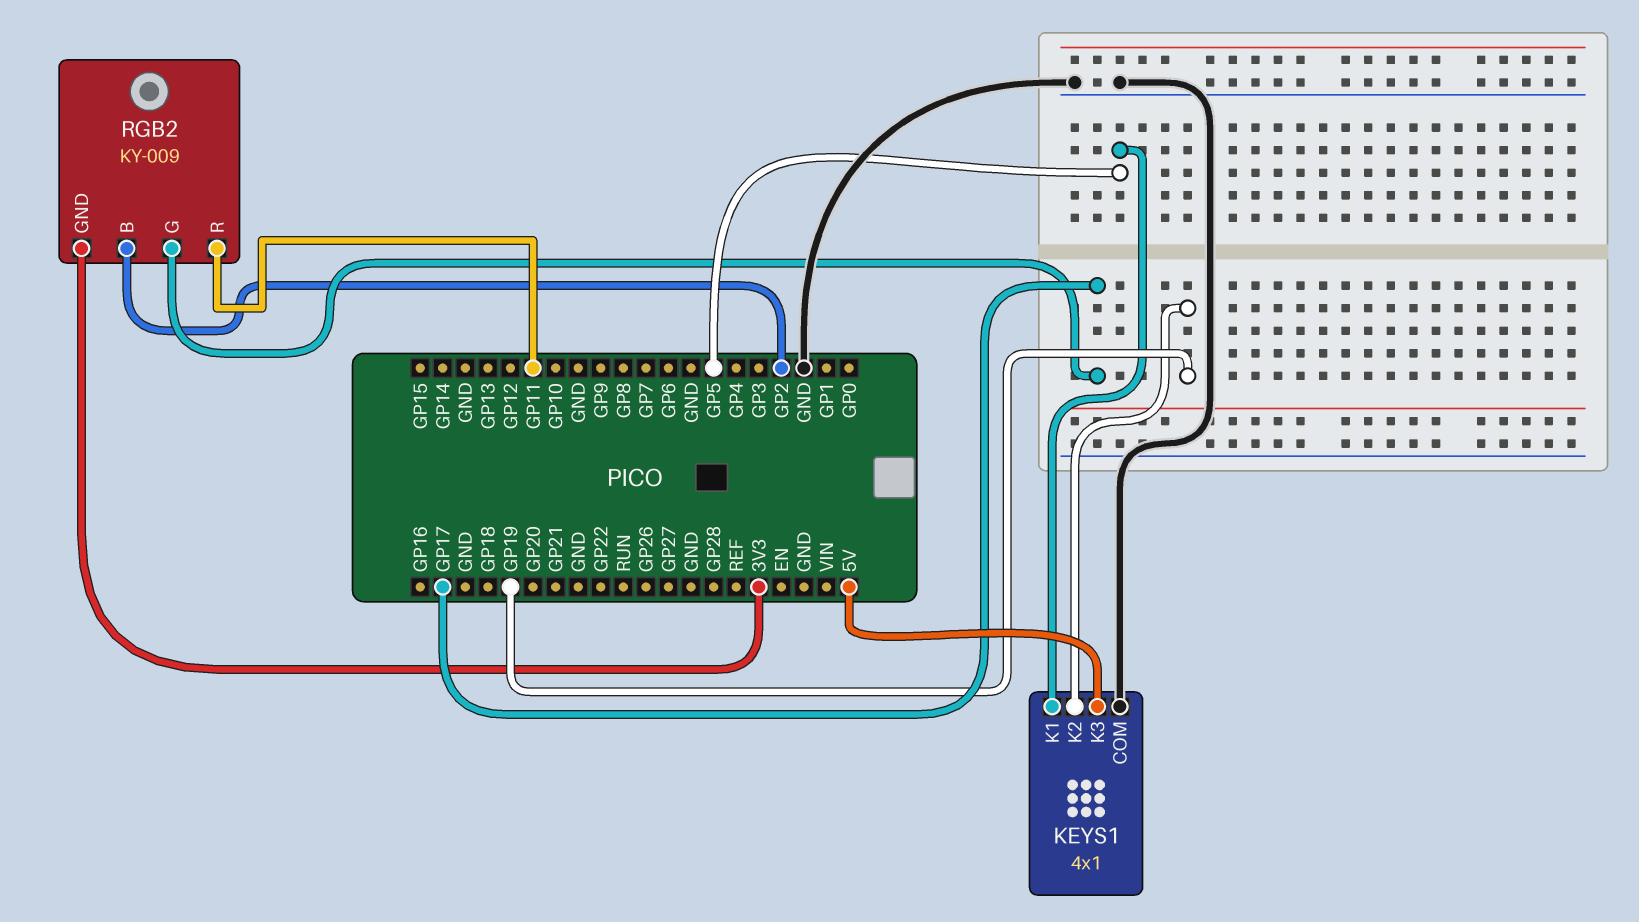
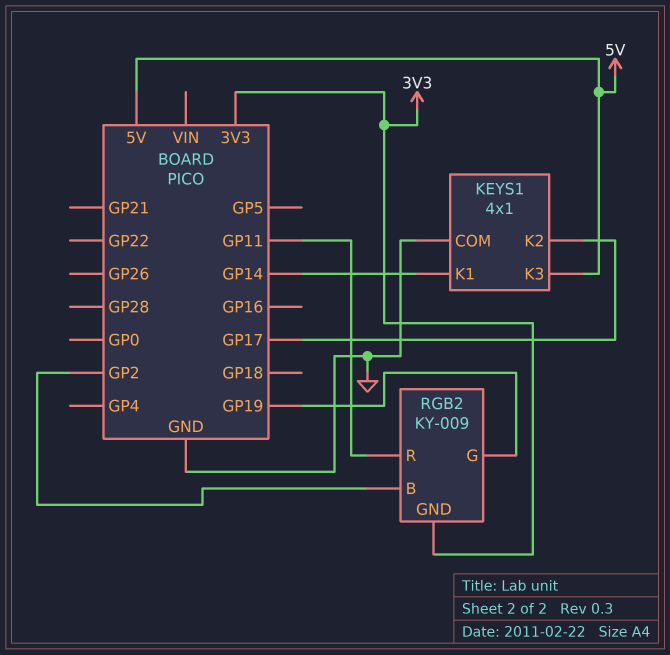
KEYS1 pin K1: GP5 -> GP14
KEYS1 pin K2: GP19 -> GP17
RGB2 pin G: GP17 -> GP19

